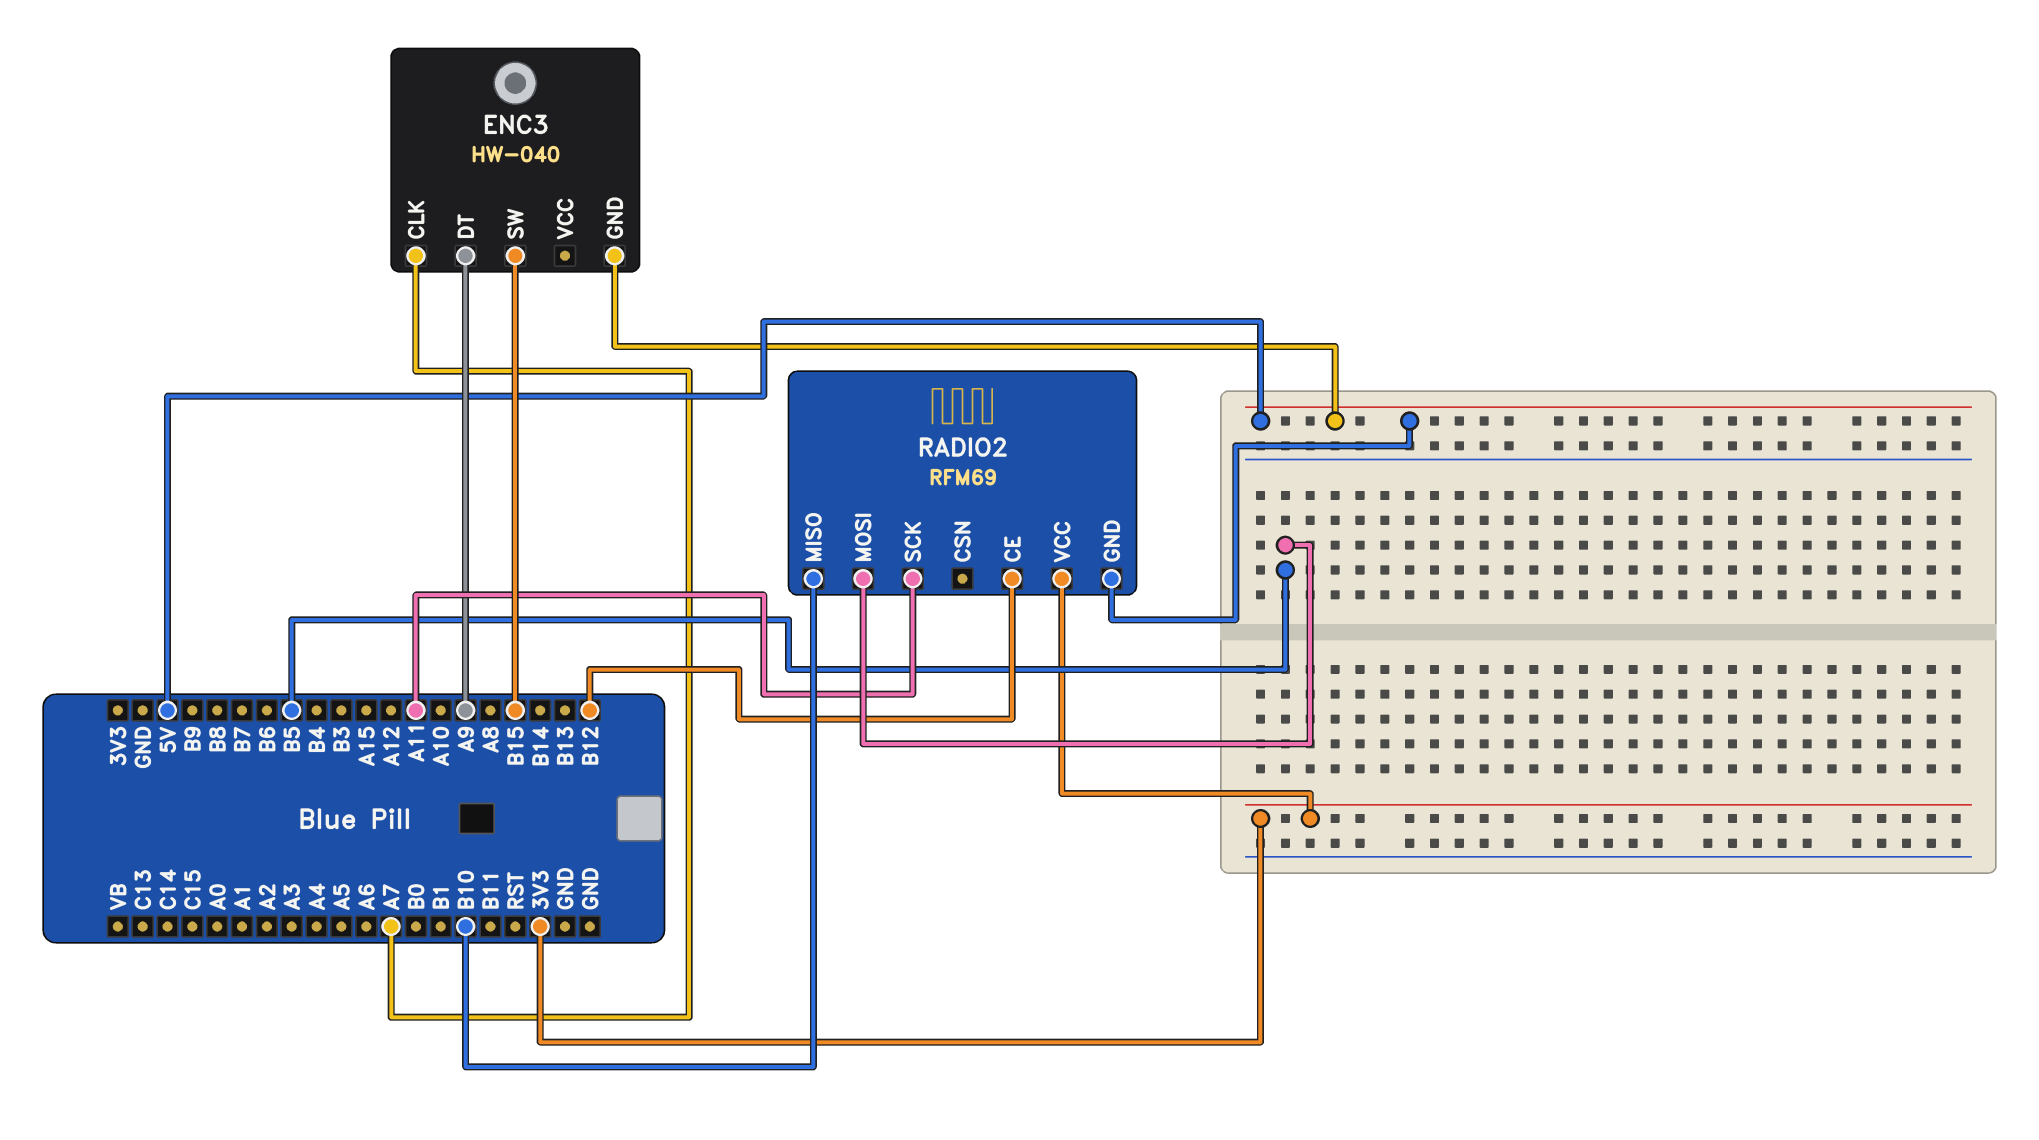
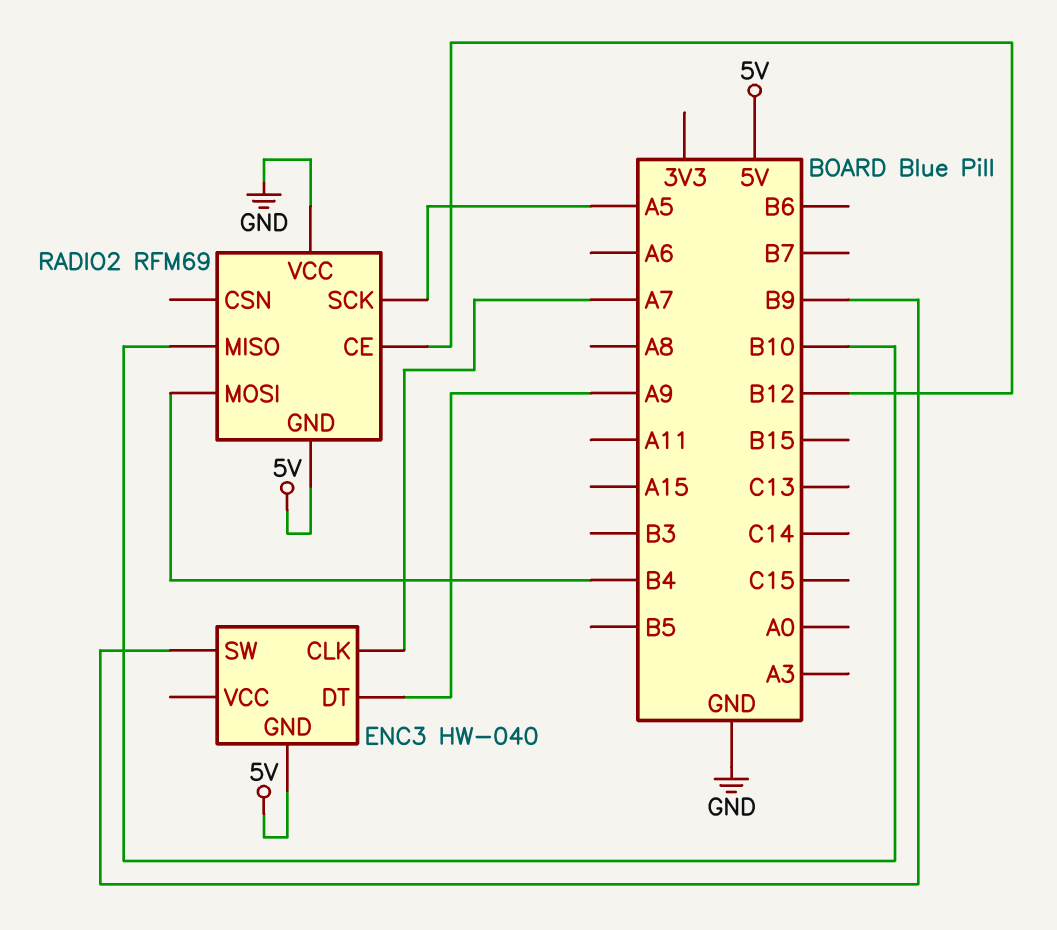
ENC3 pin SW: B15 -> B9
RADIO2 pin MOSI: B5 -> B4
RADIO2 pin SCK: A11 -> A5
RADIO2 pin VCC: 3V3 -> GND

